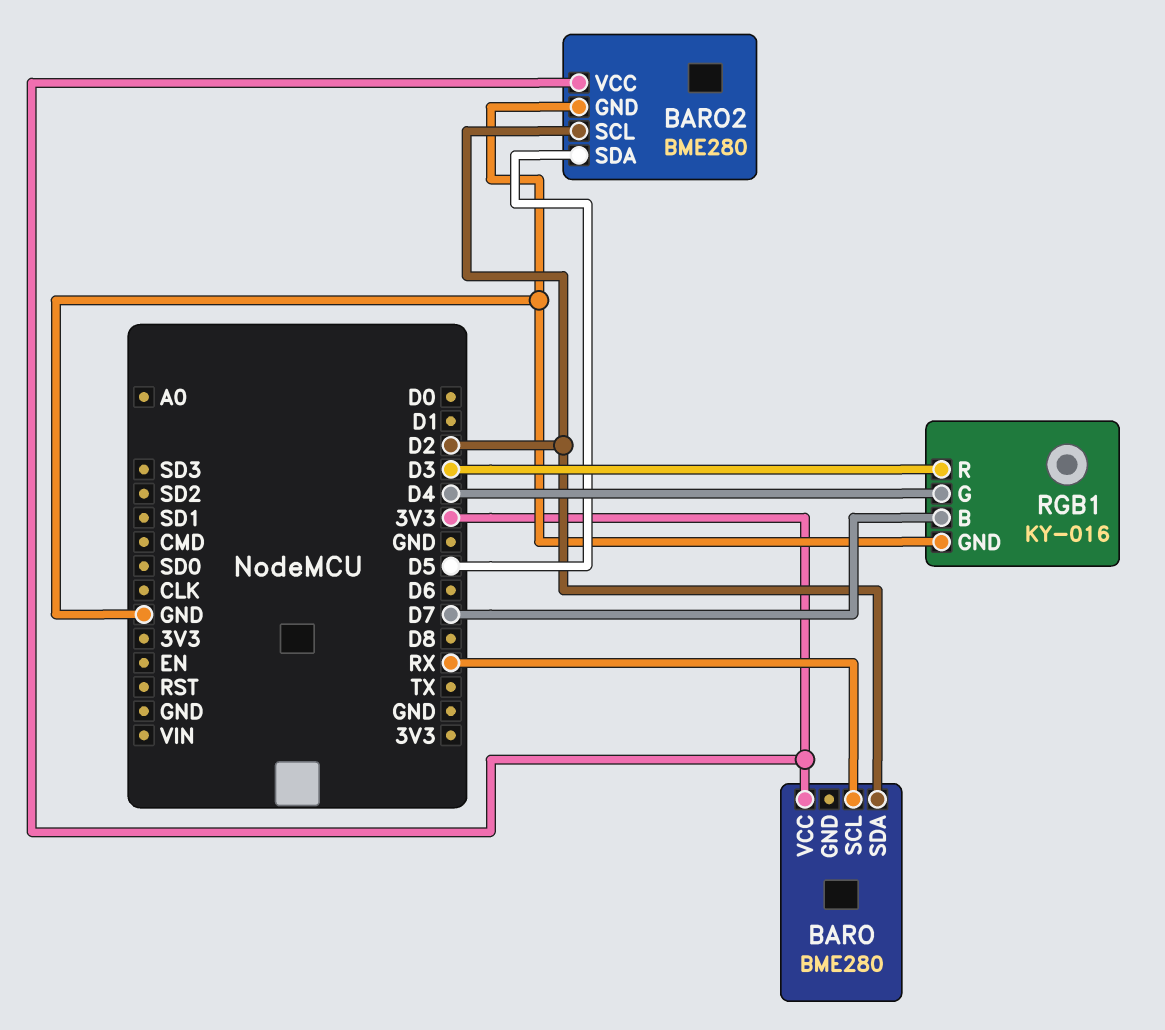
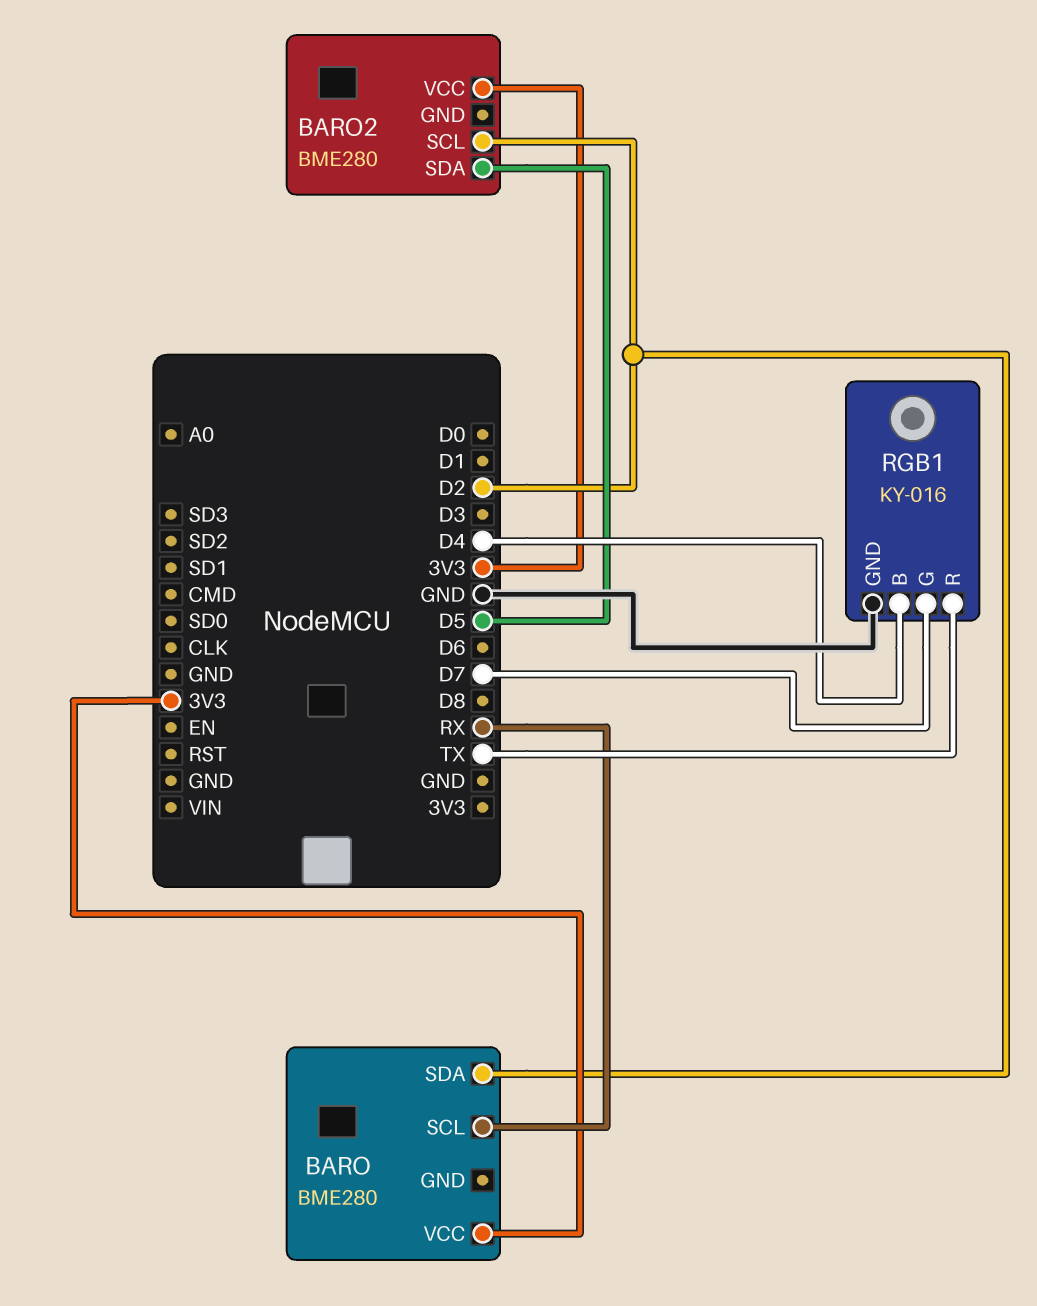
BARO2 pin GND: GND -> none
RGB1 pin B: D7 -> D4
RGB1 pin G: D4 -> D7
RGB1 pin R: D3 -> TX

